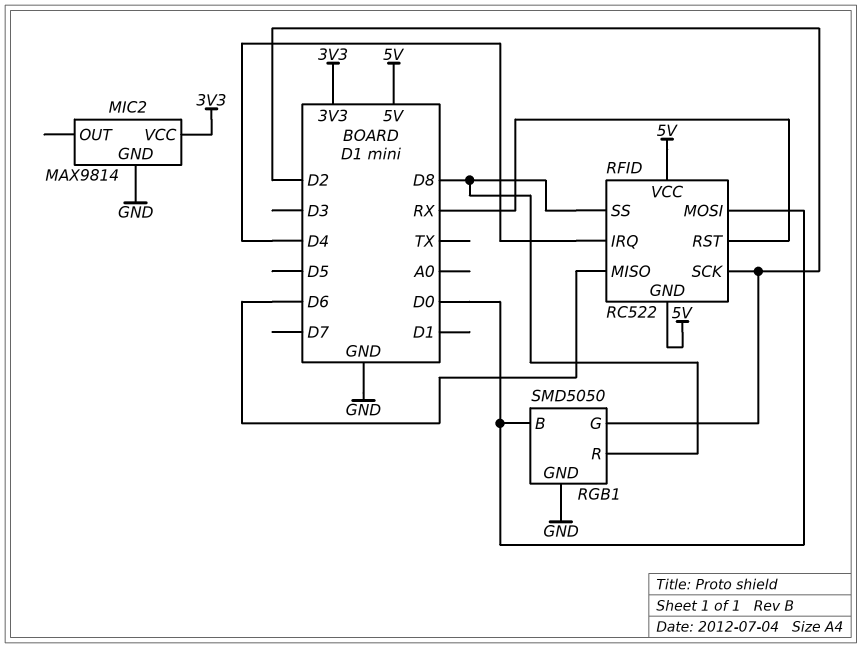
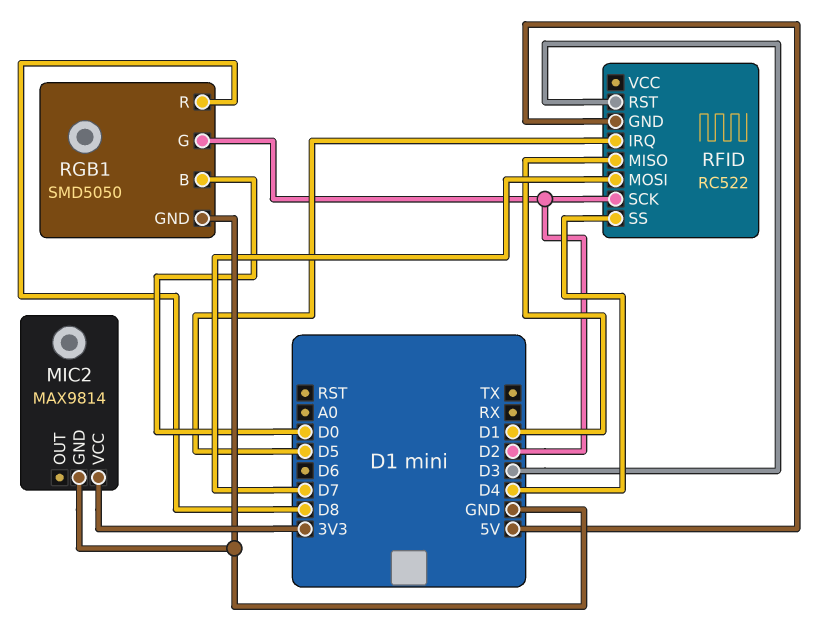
RFID pin IRQ: D4 -> D5
RFID pin MISO: D6 -> D1
RFID pin MOSI: D0 -> D7
RFID pin RST: RX -> D3
RFID pin SS: D8 -> D4
RFID pin VCC: 5V -> none

